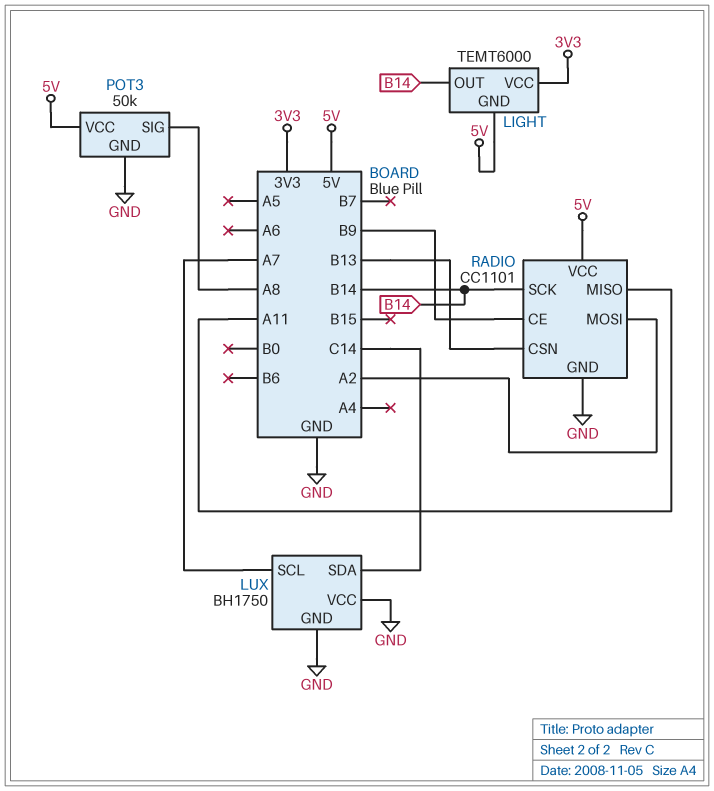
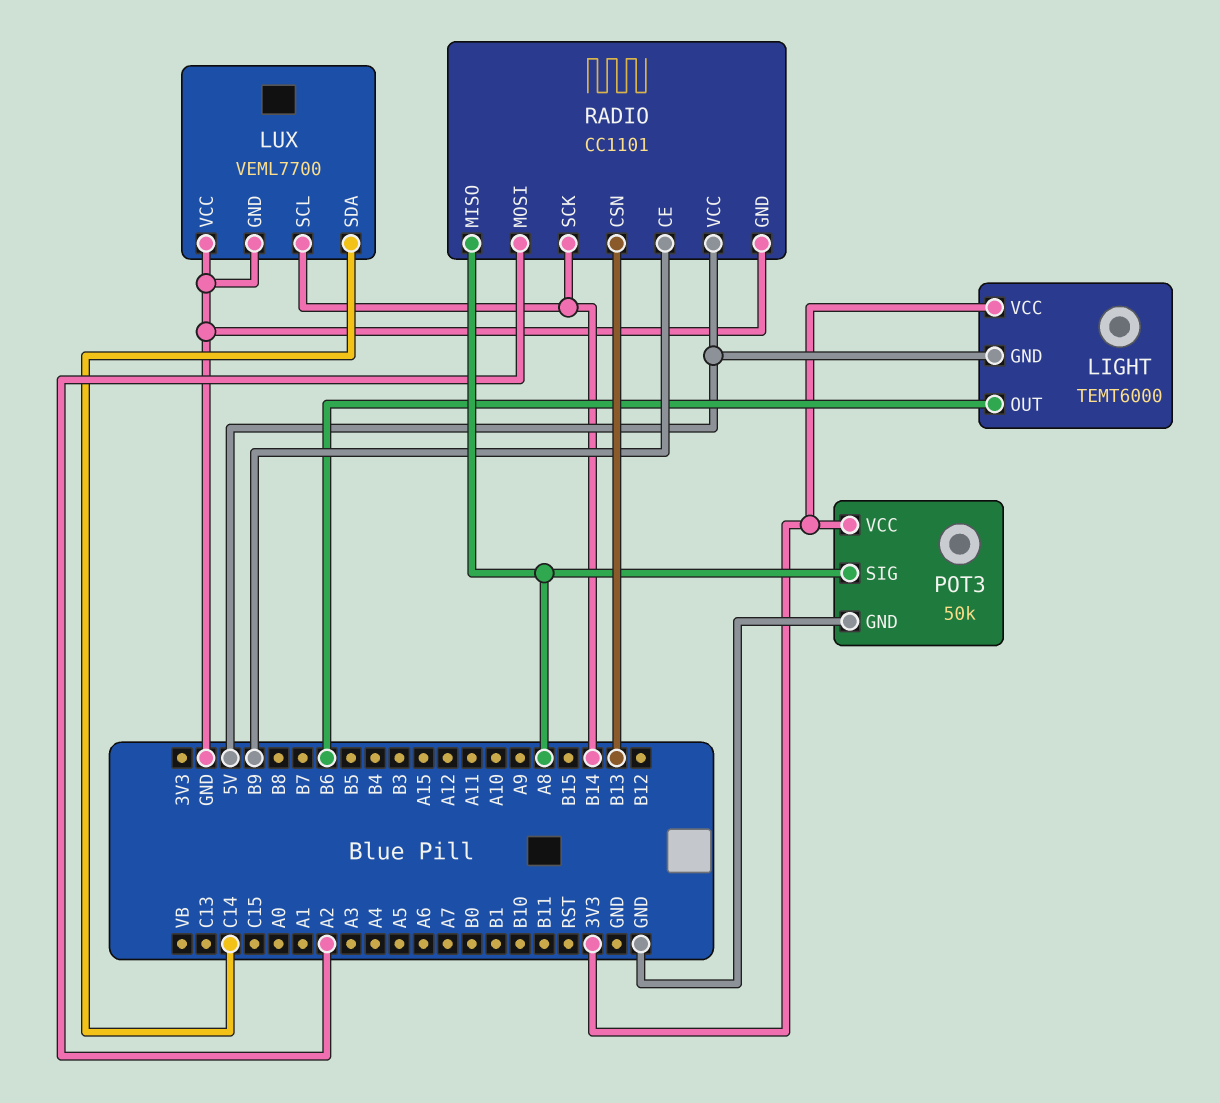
LIGHT pin OUT: B14 -> B6
LUX: BH1750 -> VEML7700
LUX pin SCL: A7 -> B14
POT3 pin VCC: 5V -> 3V3
RADIO pin MISO: A11 -> A8

